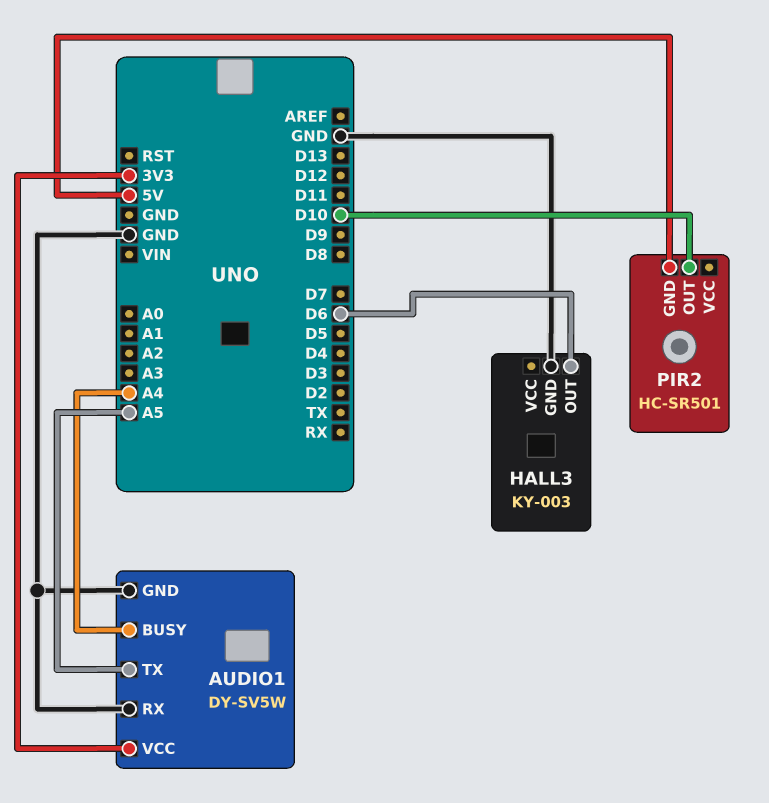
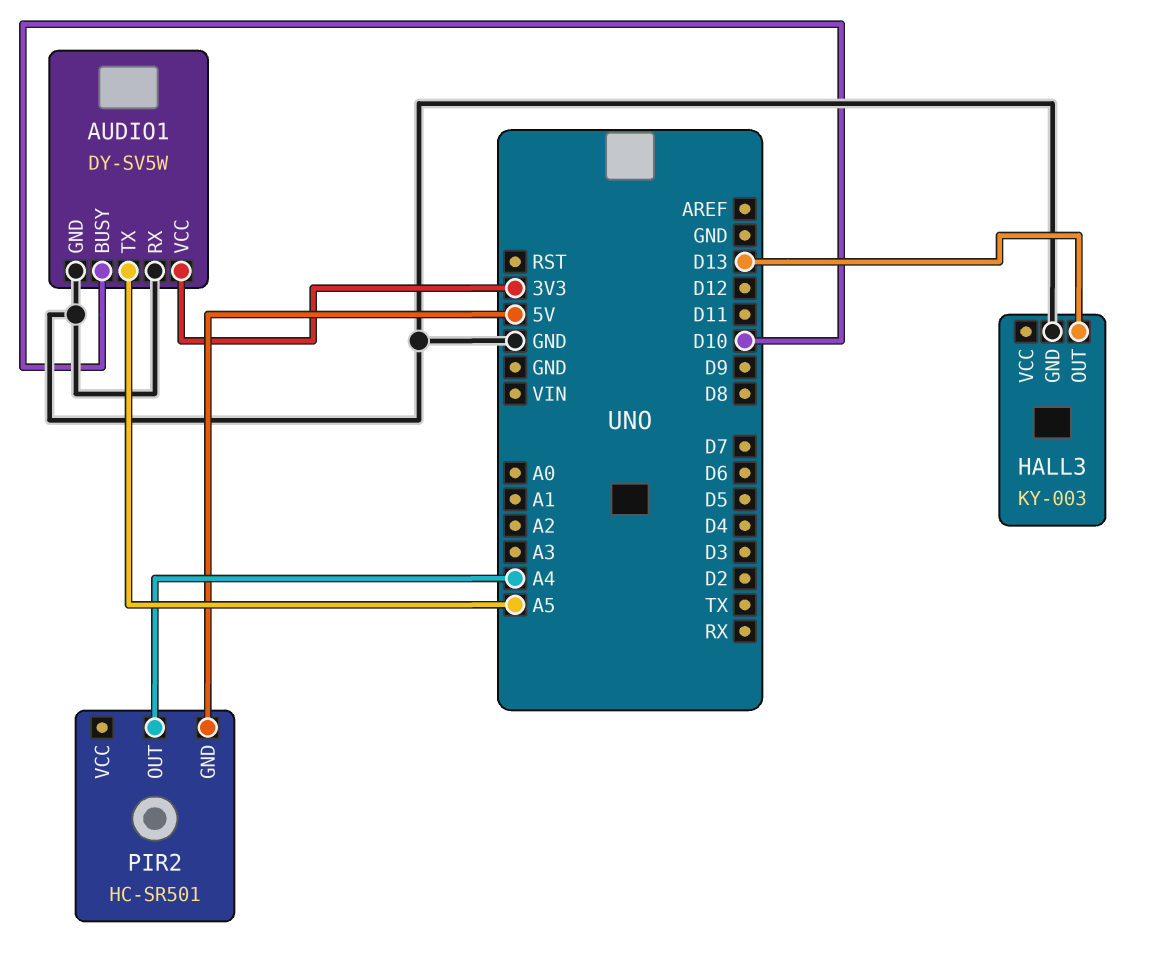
AUDIO1 pin BUSY: A4 -> D10
HALL3 pin OUT: D6 -> D13
PIR2 pin OUT: D10 -> A4

